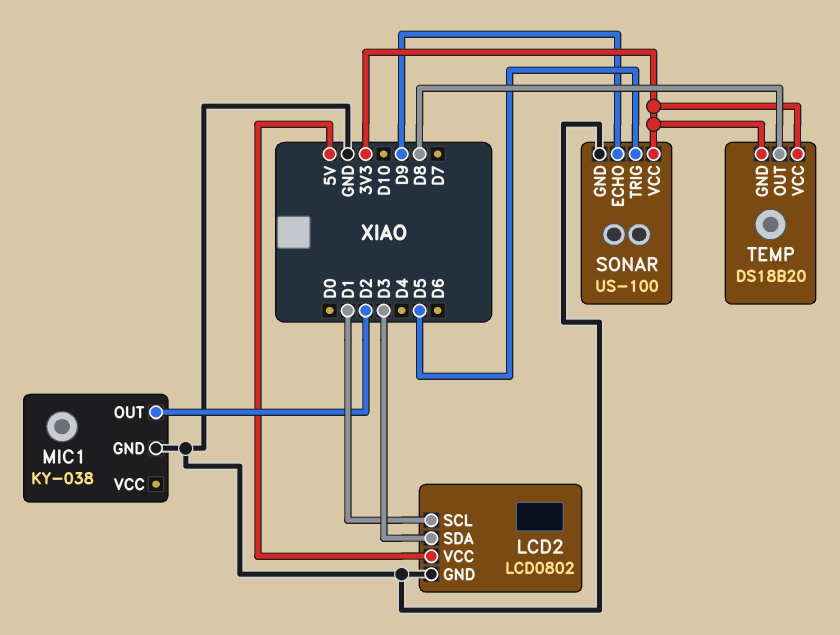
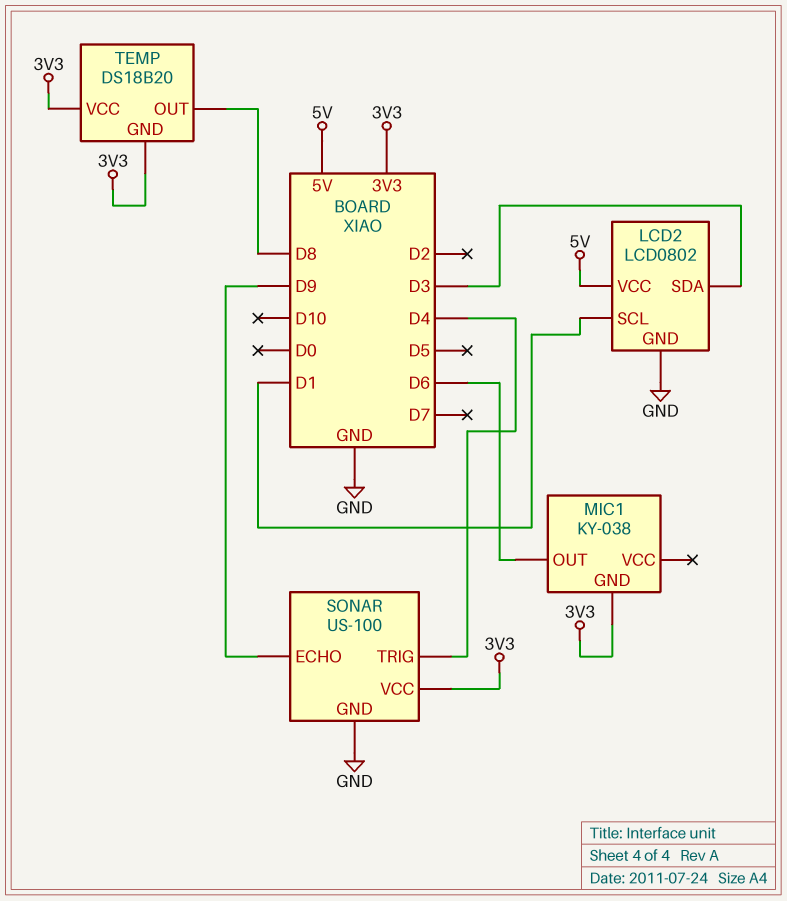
MIC1 pin GND: GND -> 3V3
MIC1 pin OUT: D2 -> D6
SONAR pin TRIG: D5 -> D4

